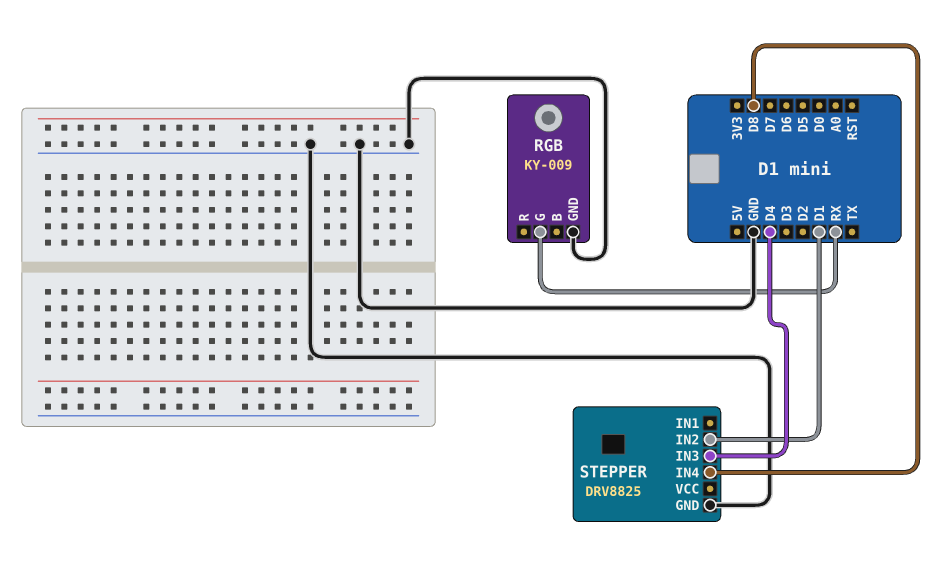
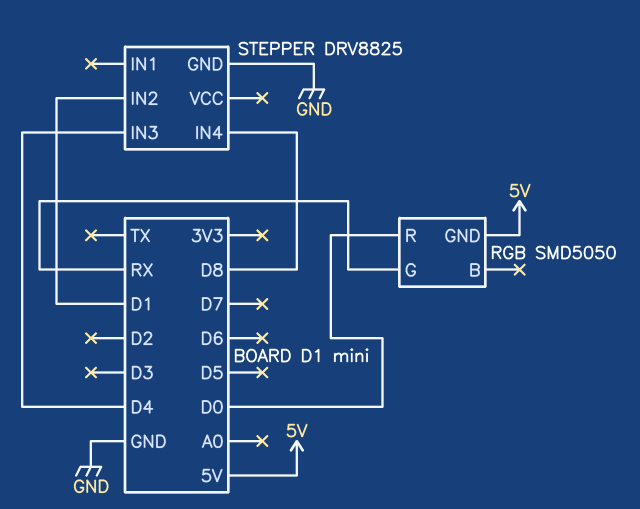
RGB: KY-009 -> SMD5050
RGB pin GND: GND -> 5V
RGB pin R: none -> D0

